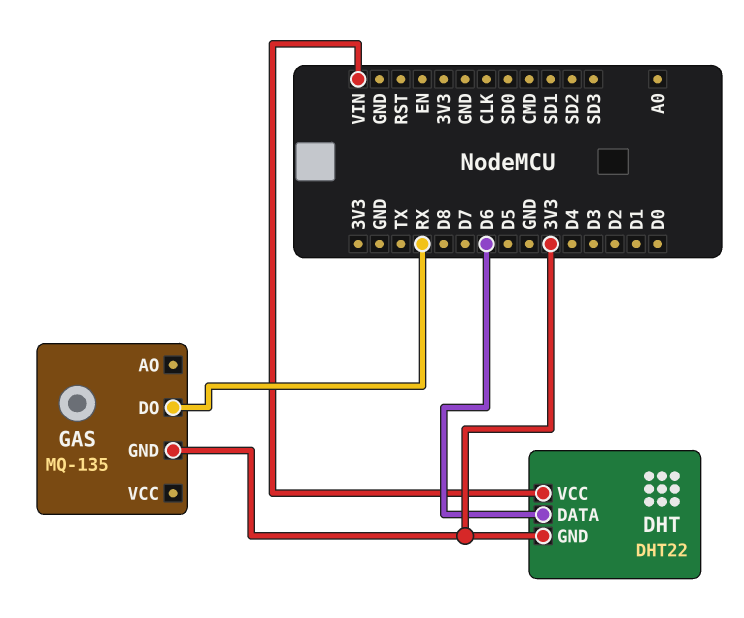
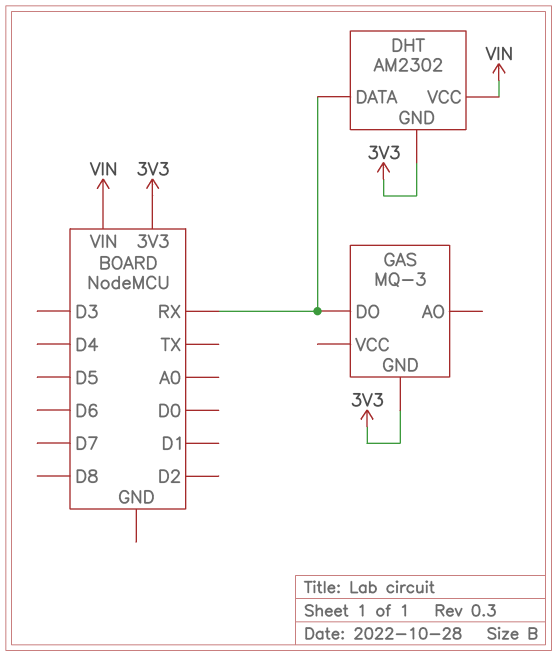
DHT: DHT22 -> AM2302
DHT pin DATA: D6 -> RX
GAS: MQ-135 -> MQ-3

